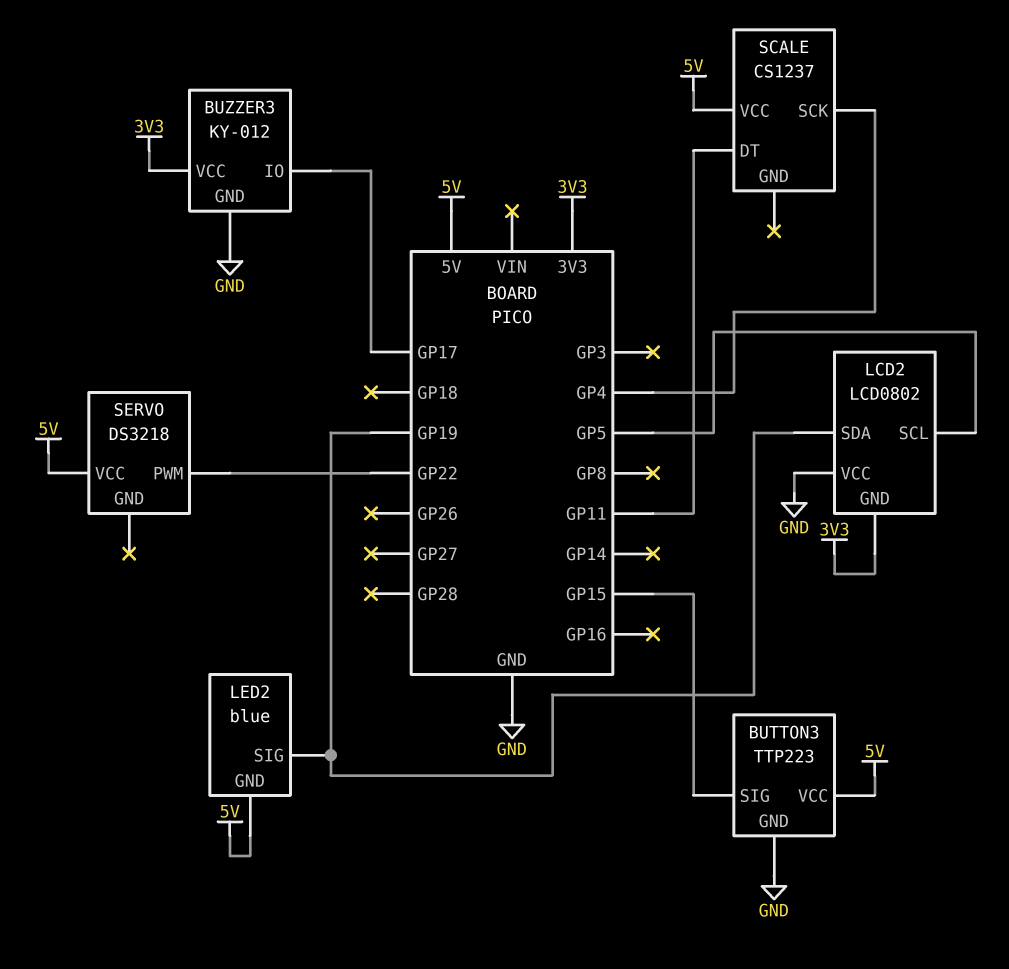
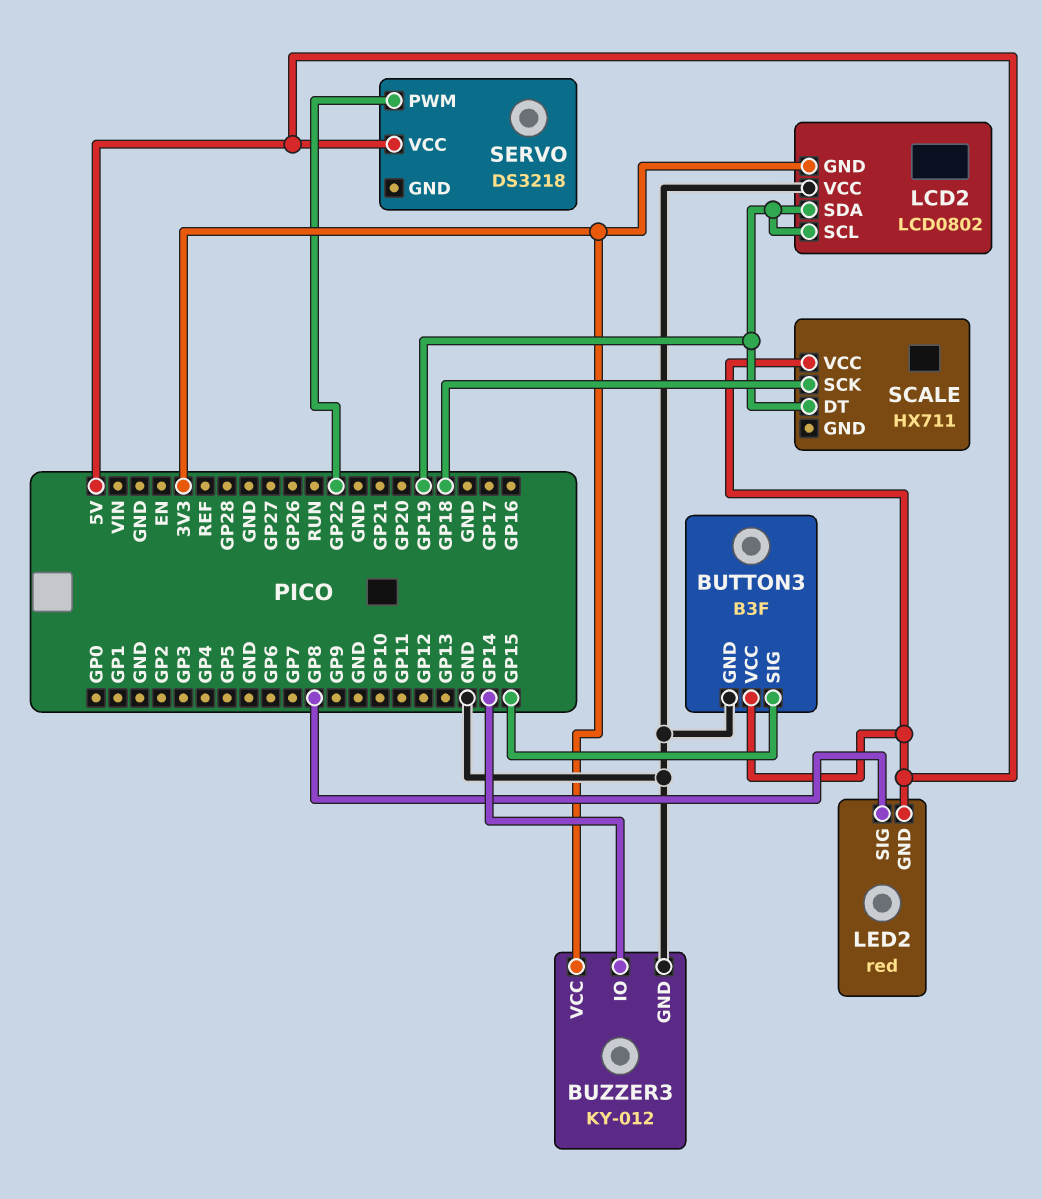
BUTTON3: TTP223 -> B3F
BUZZER3 pin IO: GP17 -> GP14
LCD2 pin SCL: GP5 -> GP19
LED2: blue -> red
LED2 pin SIG: GP19 -> GP8
SCALE: CS1237 -> HX711
SCALE pin DT: GP11 -> GP19
SCALE pin SCK: GP4 -> GP18

